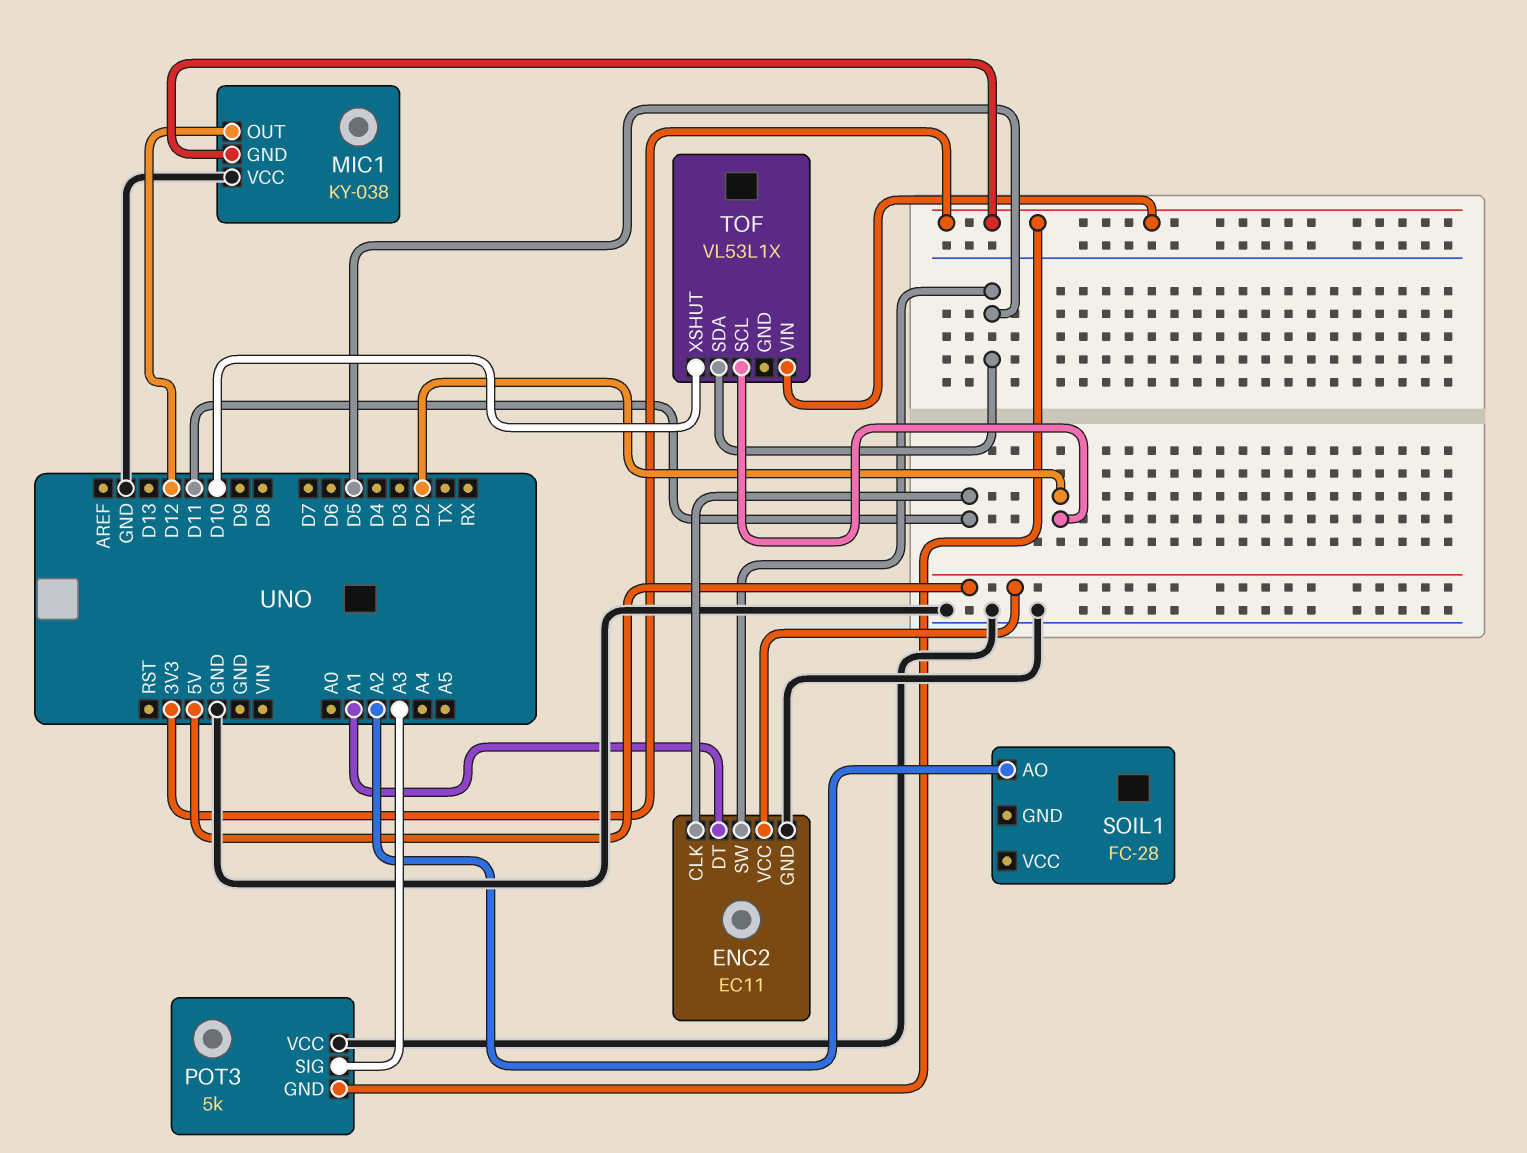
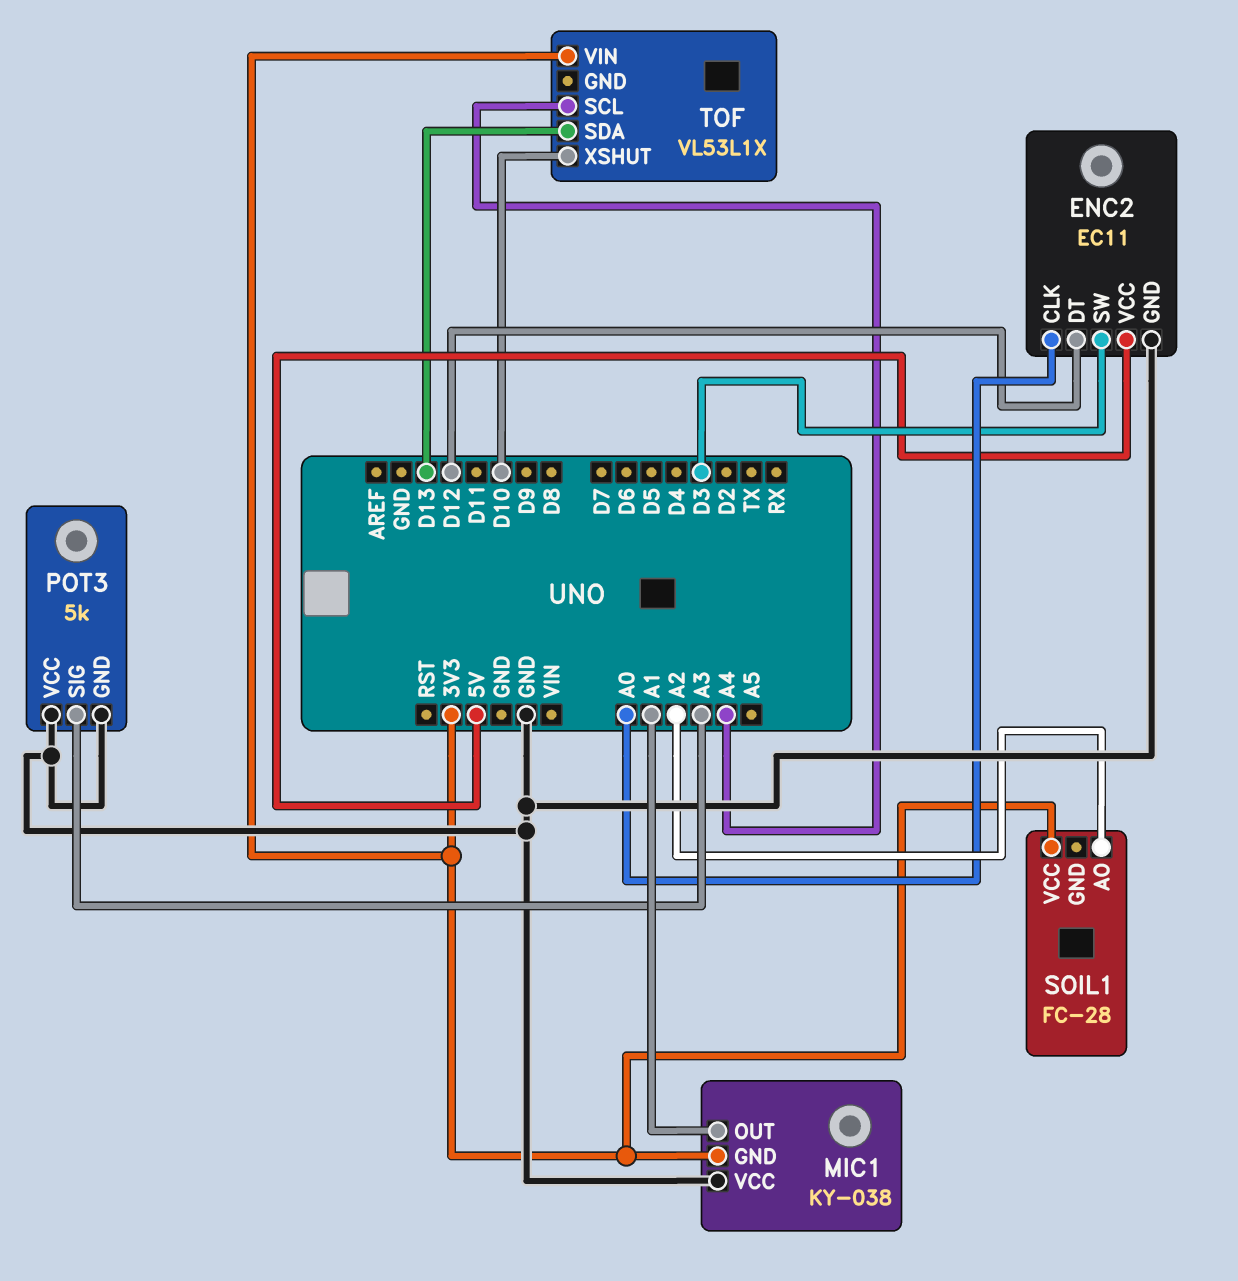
ENC2 pin CLK: D11 -> A0
ENC2 pin DT: A1 -> D12
ENC2 pin SW: D5 -> D3
MIC1 pin OUT: D12 -> A1
POT3 pin GND: 3V3 -> GND
SOIL1 pin VCC: none -> 3V3
TOF pin SCL: D2 -> A4
TOF pin SDA: D5 -> D13

